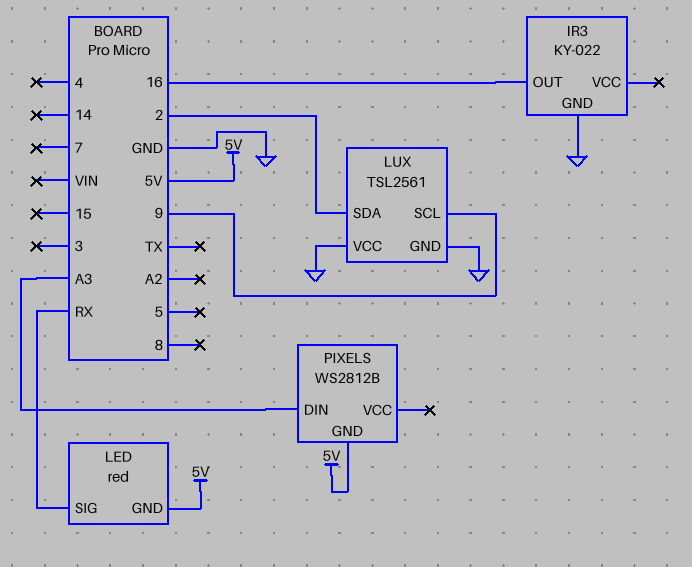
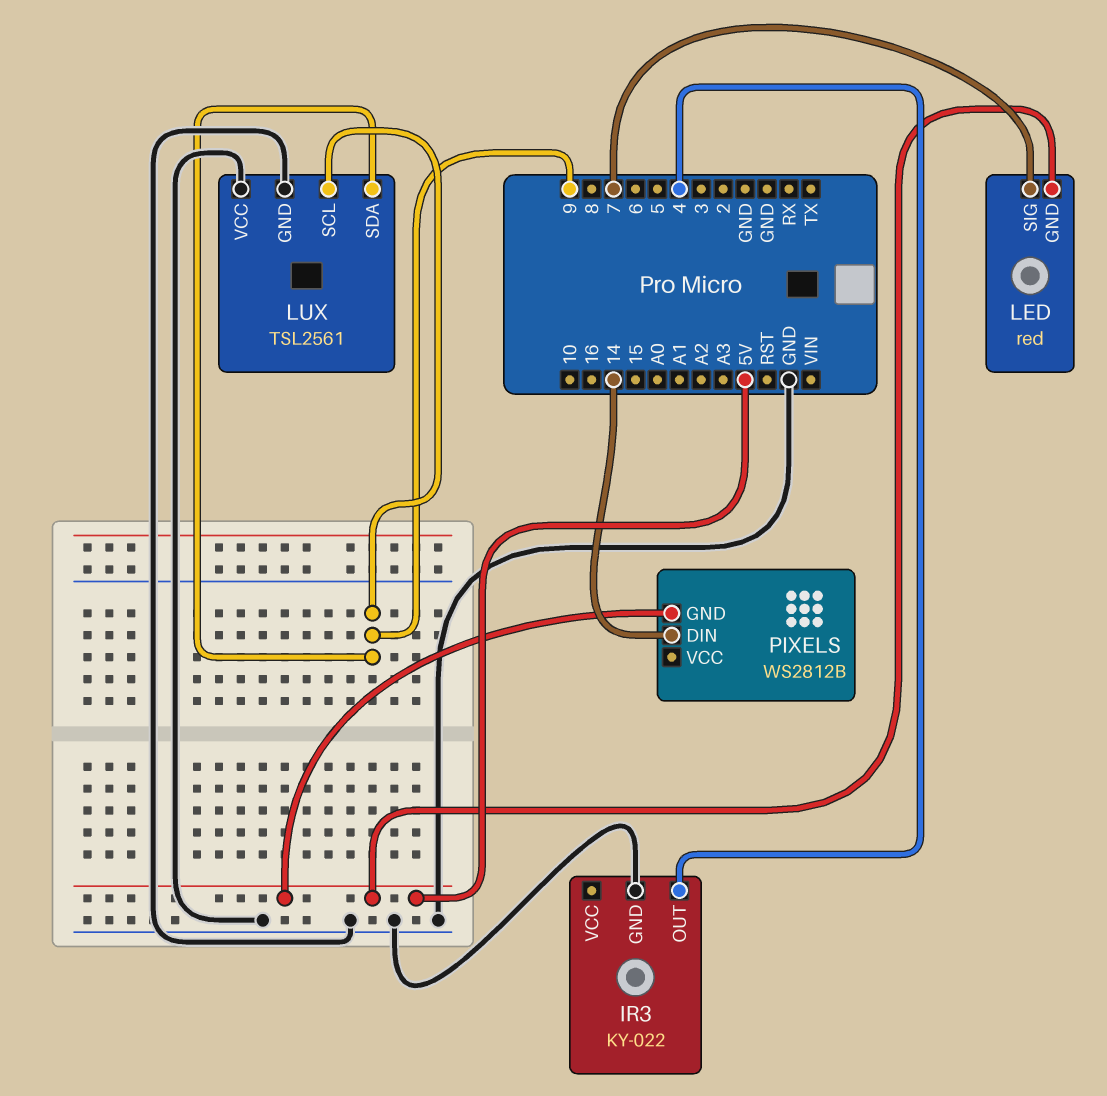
IR3 pin OUT: 16 -> 4
LED pin SIG: RX -> 7
LUX pin SDA: 2 -> 9
PIXELS pin DIN: A3 -> 14

